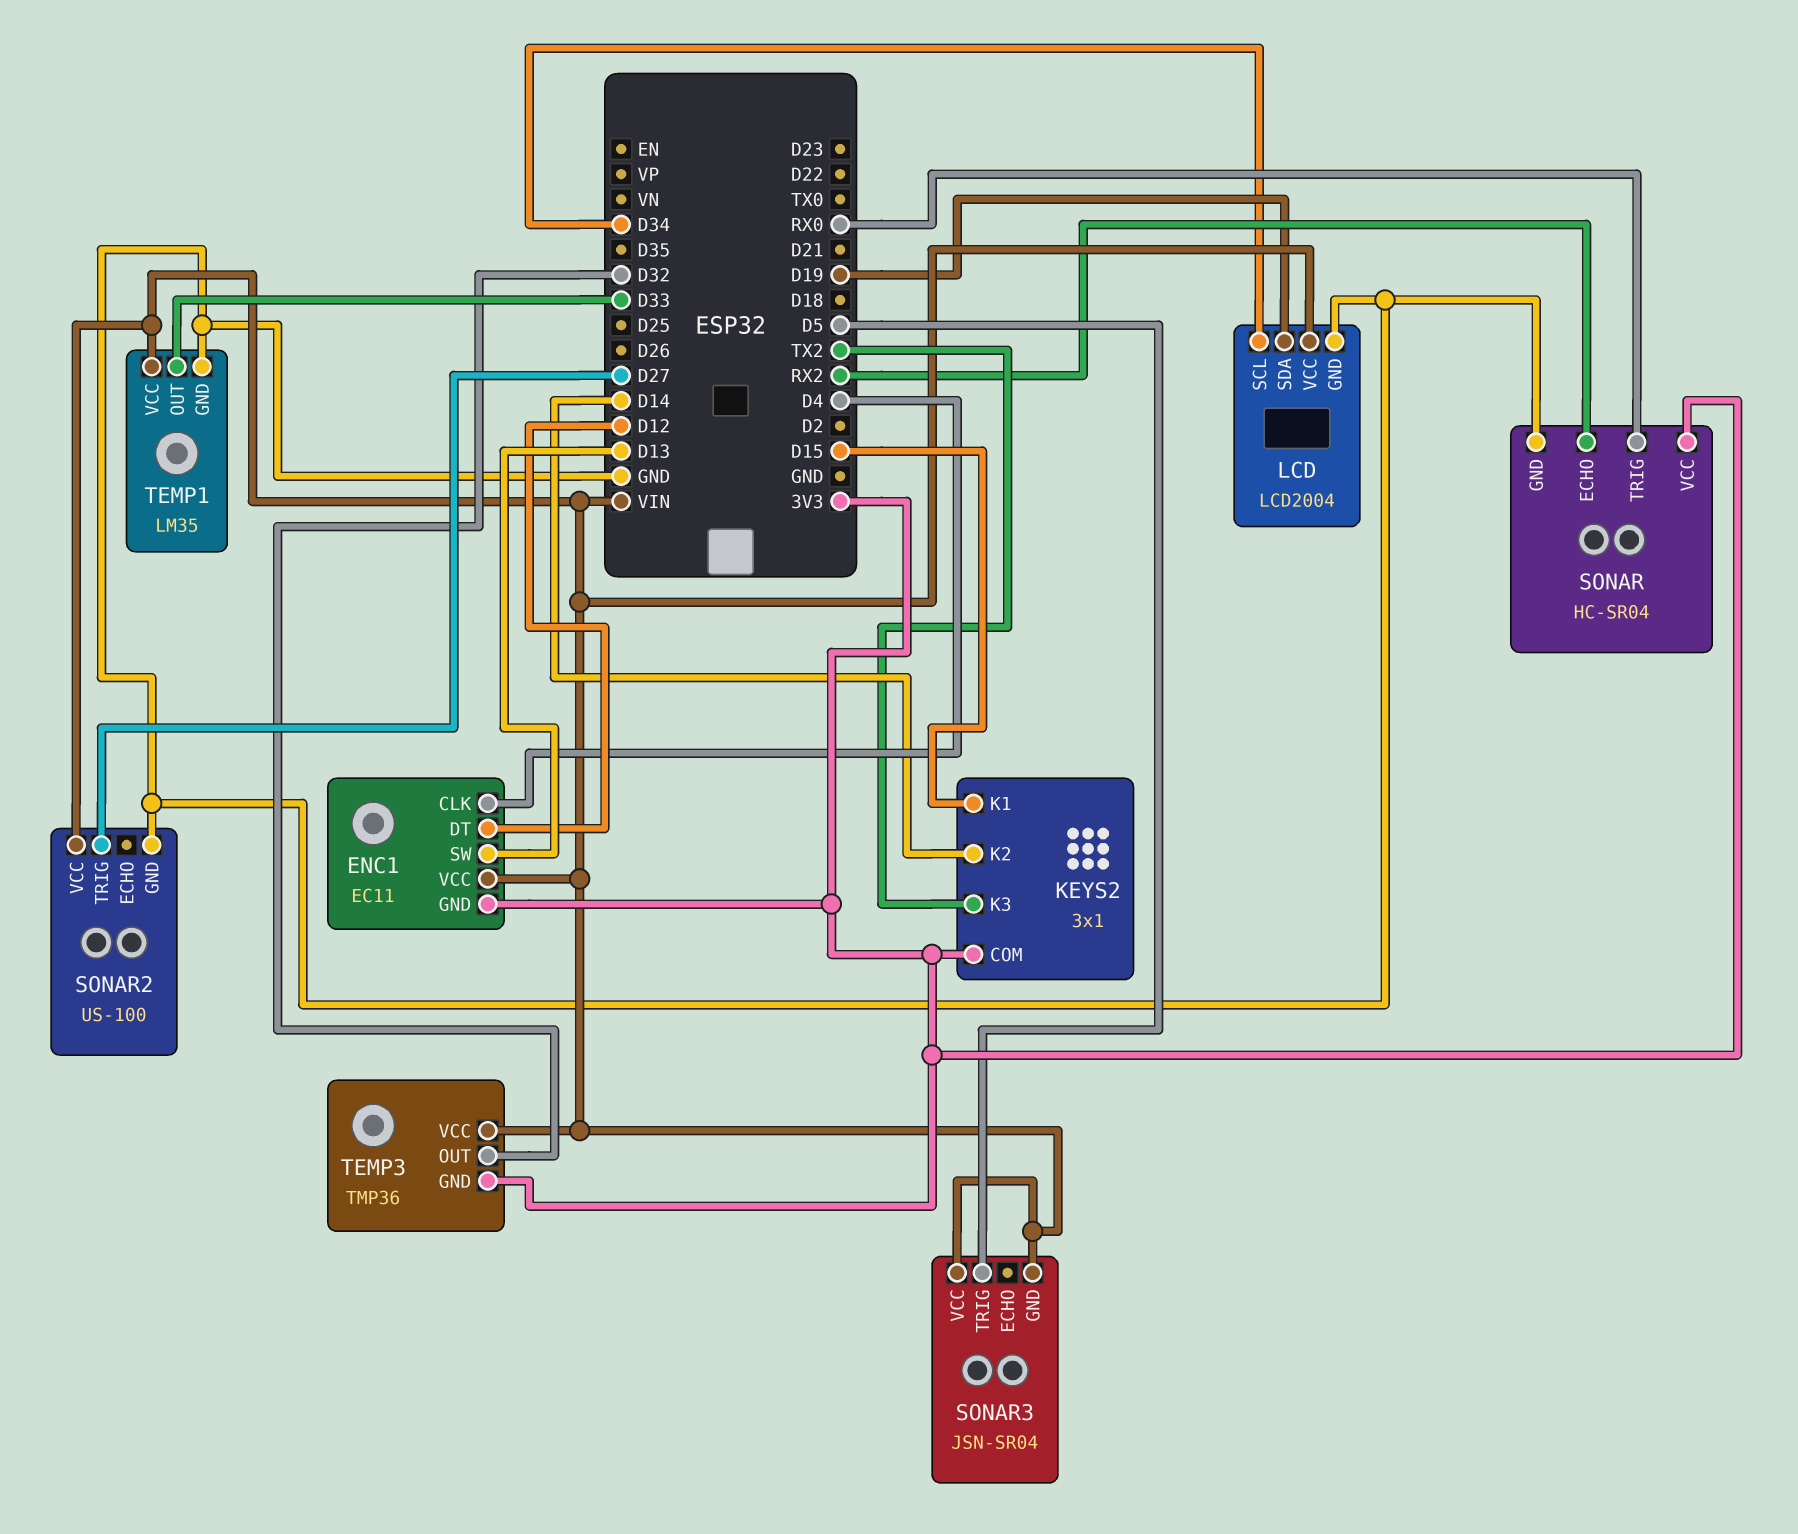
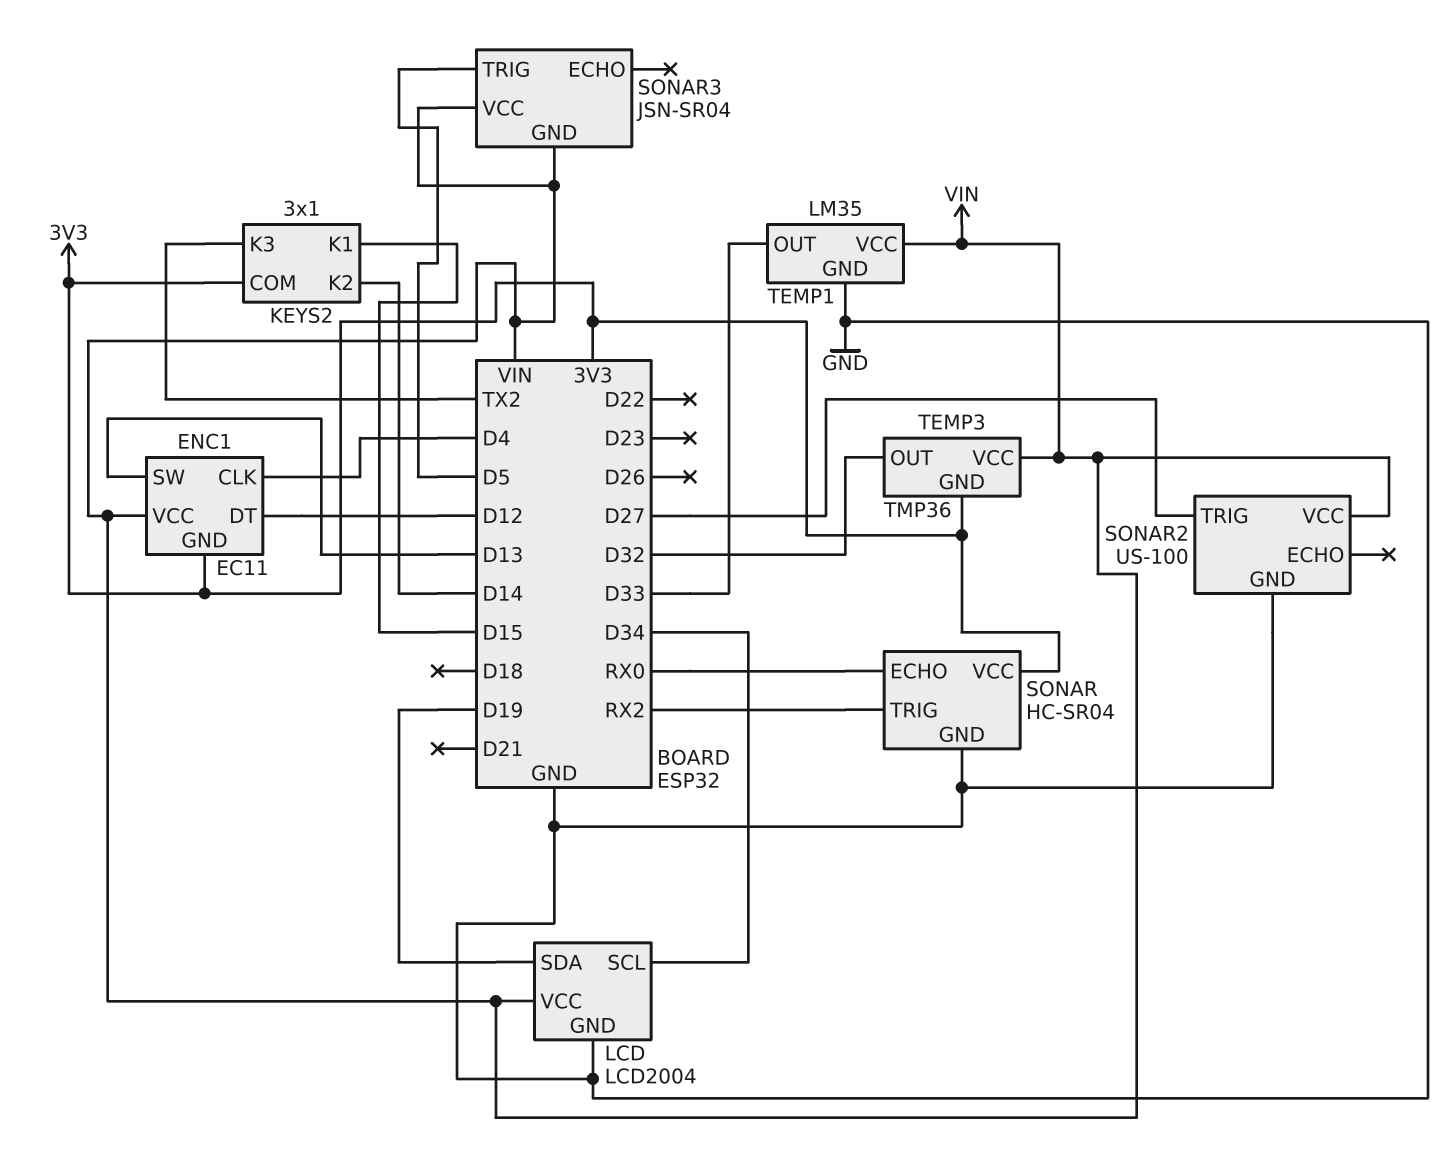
SONAR pin ECHO: RX2 -> RX0
SONAR pin TRIG: RX0 -> RX2

